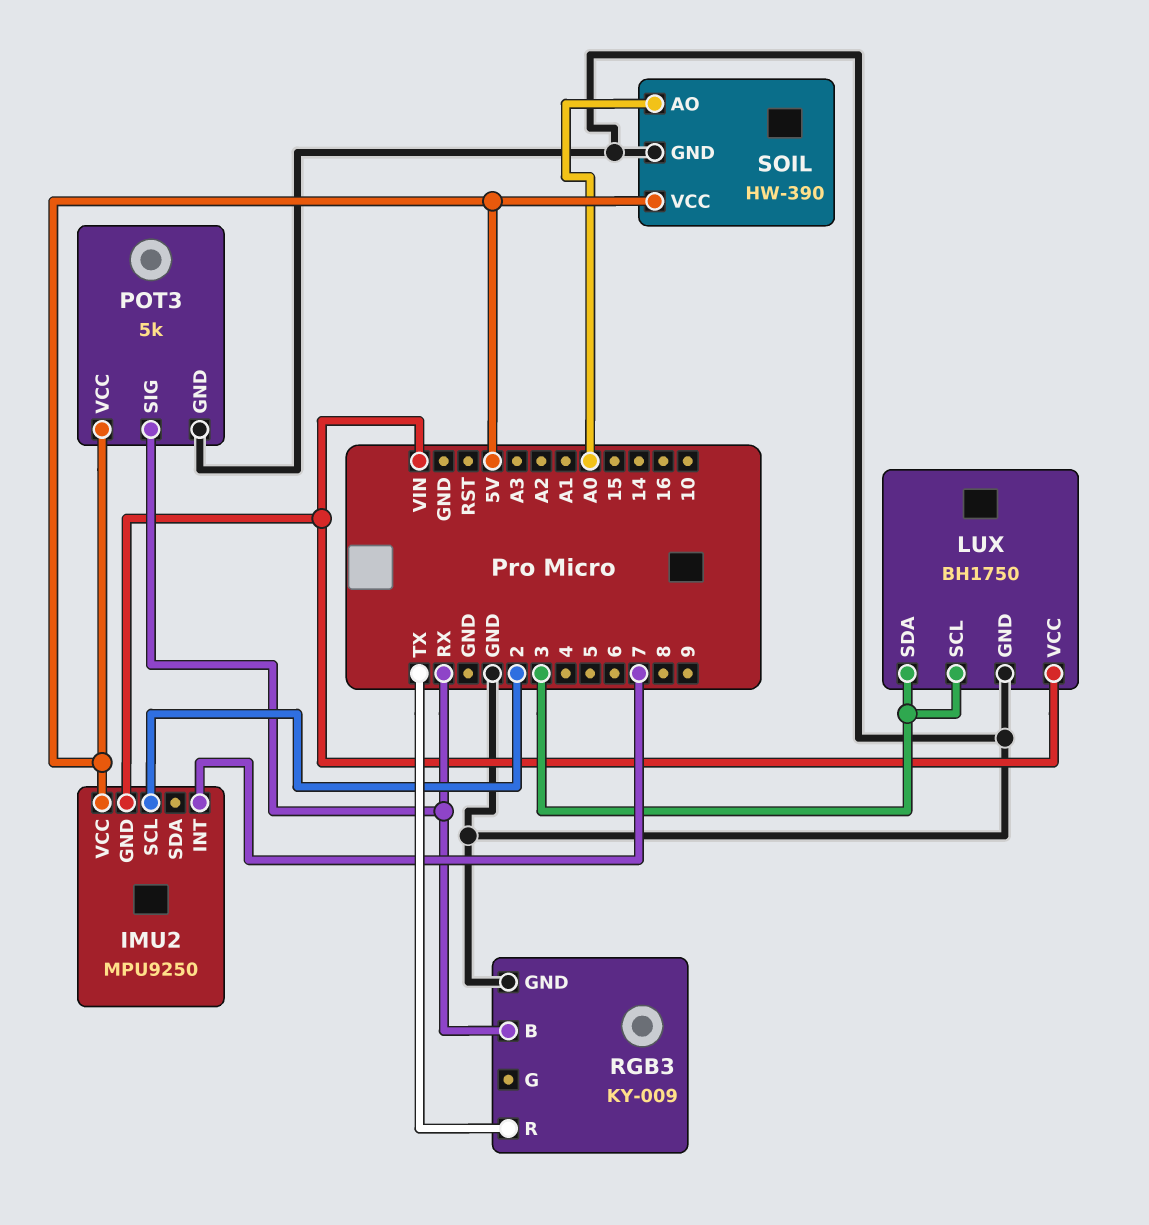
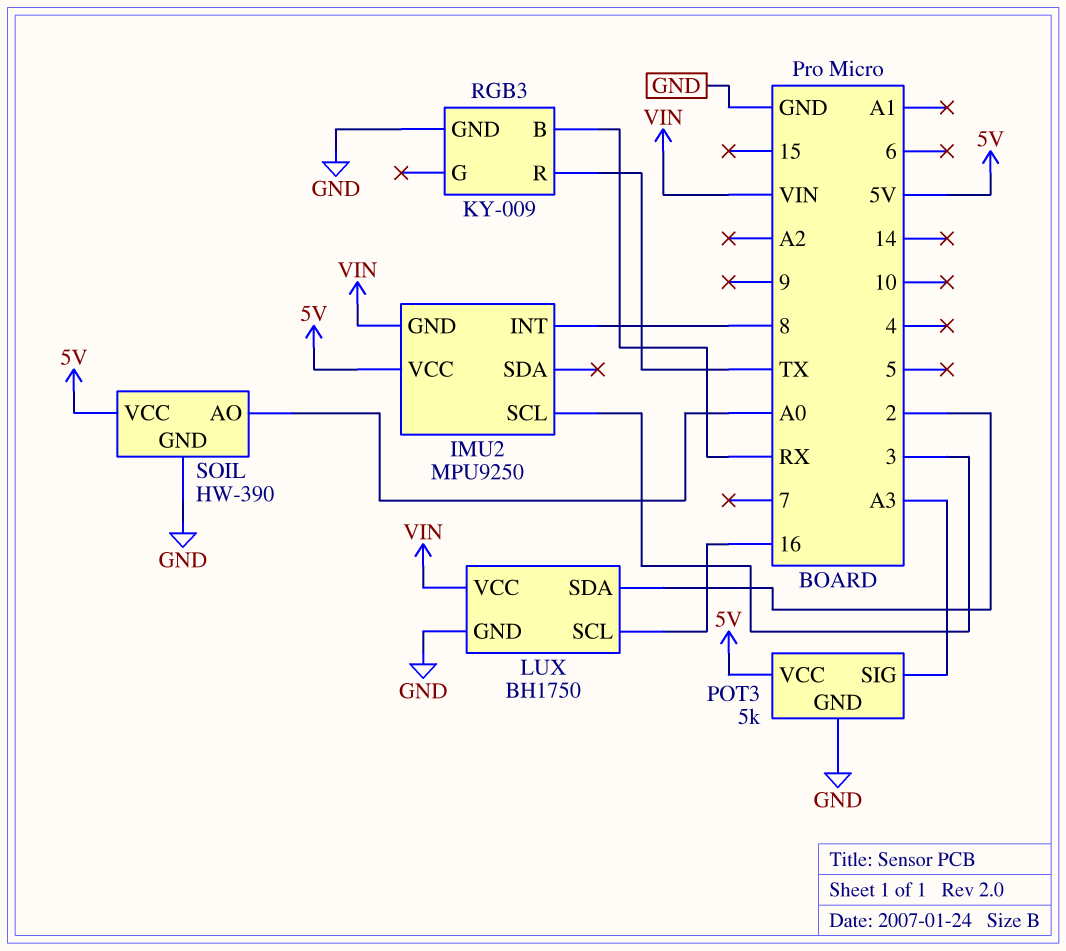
IMU2 pin INT: 7 -> 8
IMU2 pin SCL: 2 -> 3
LUX pin SCL: 3 -> 16
LUX pin SDA: 3 -> 2
POT3 pin SIG: RX -> A3

